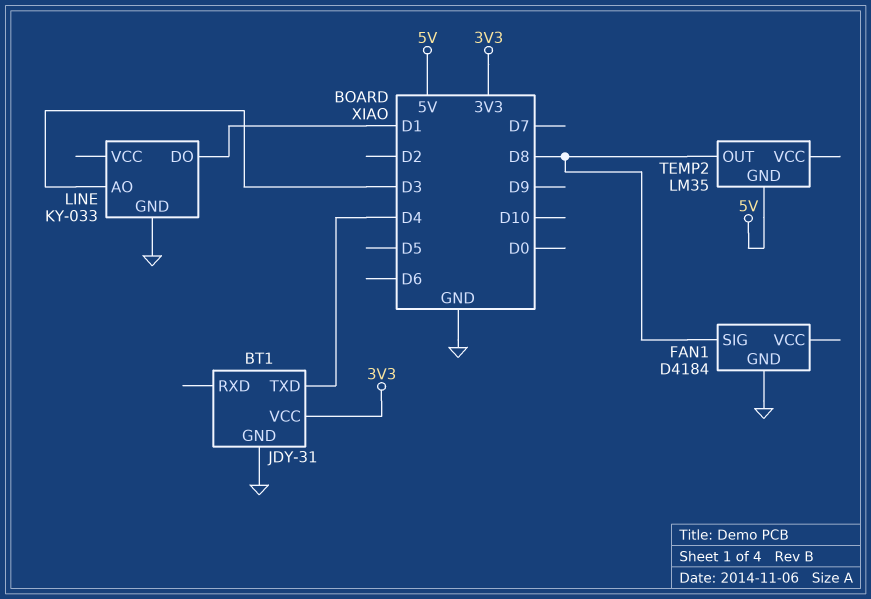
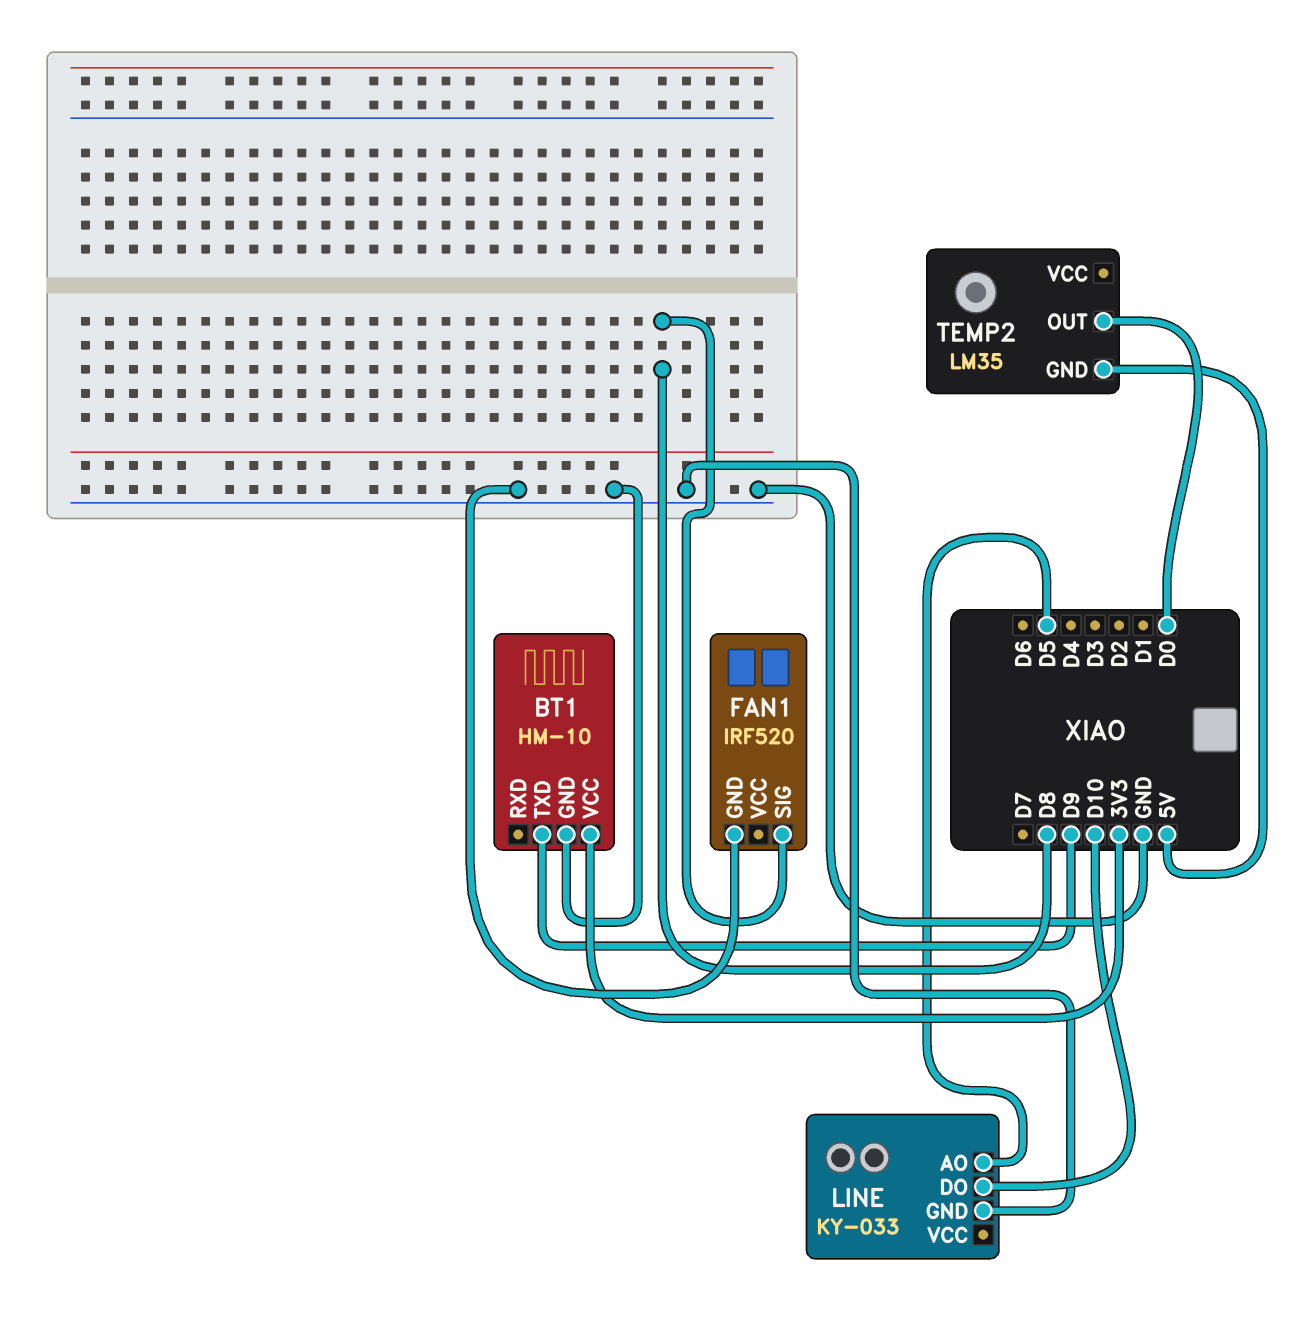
BT1: JDY-31 -> HM-10
BT1 pin TXD: D4 -> D9
FAN1: D4184 -> IRF520
LINE pin AO: D3 -> D5
LINE pin DO: D1 -> D10
TEMP2 pin OUT: D8 -> D0

